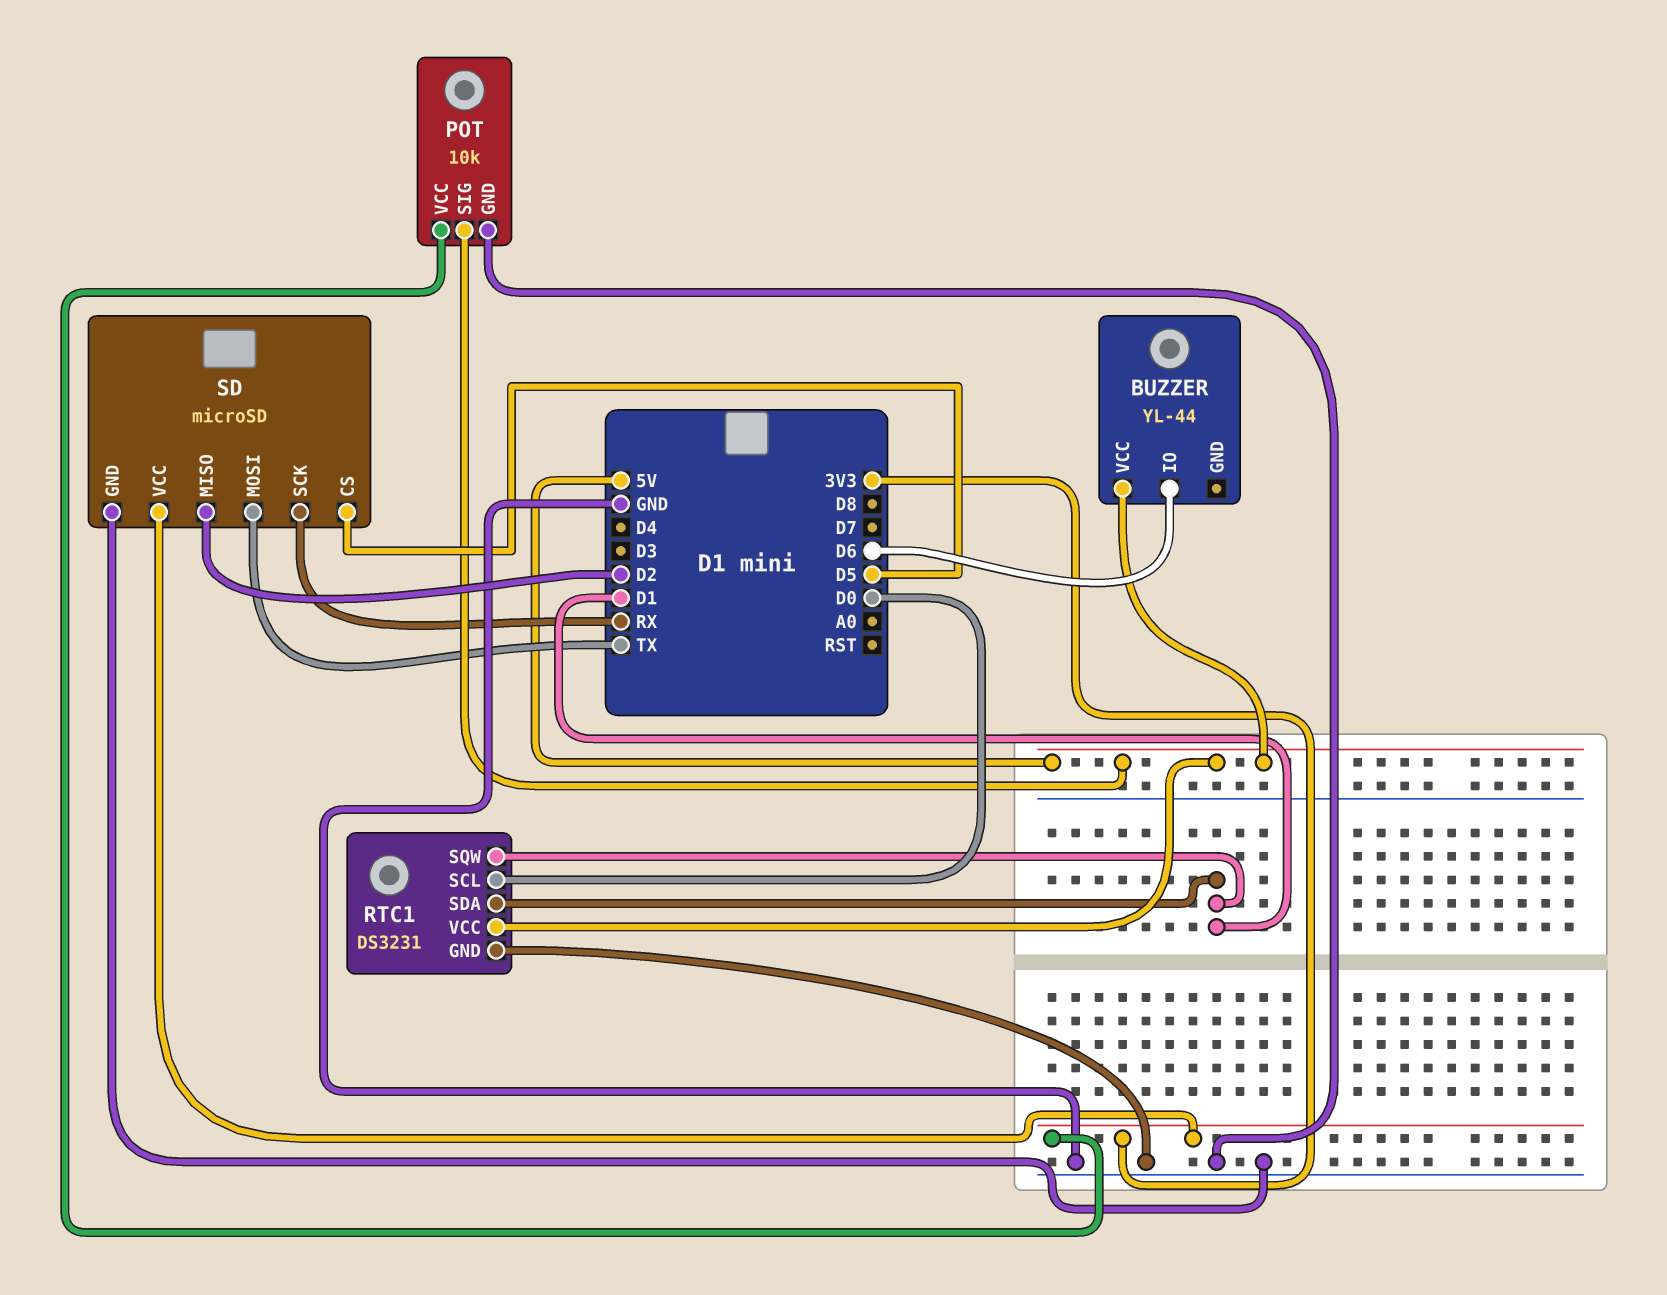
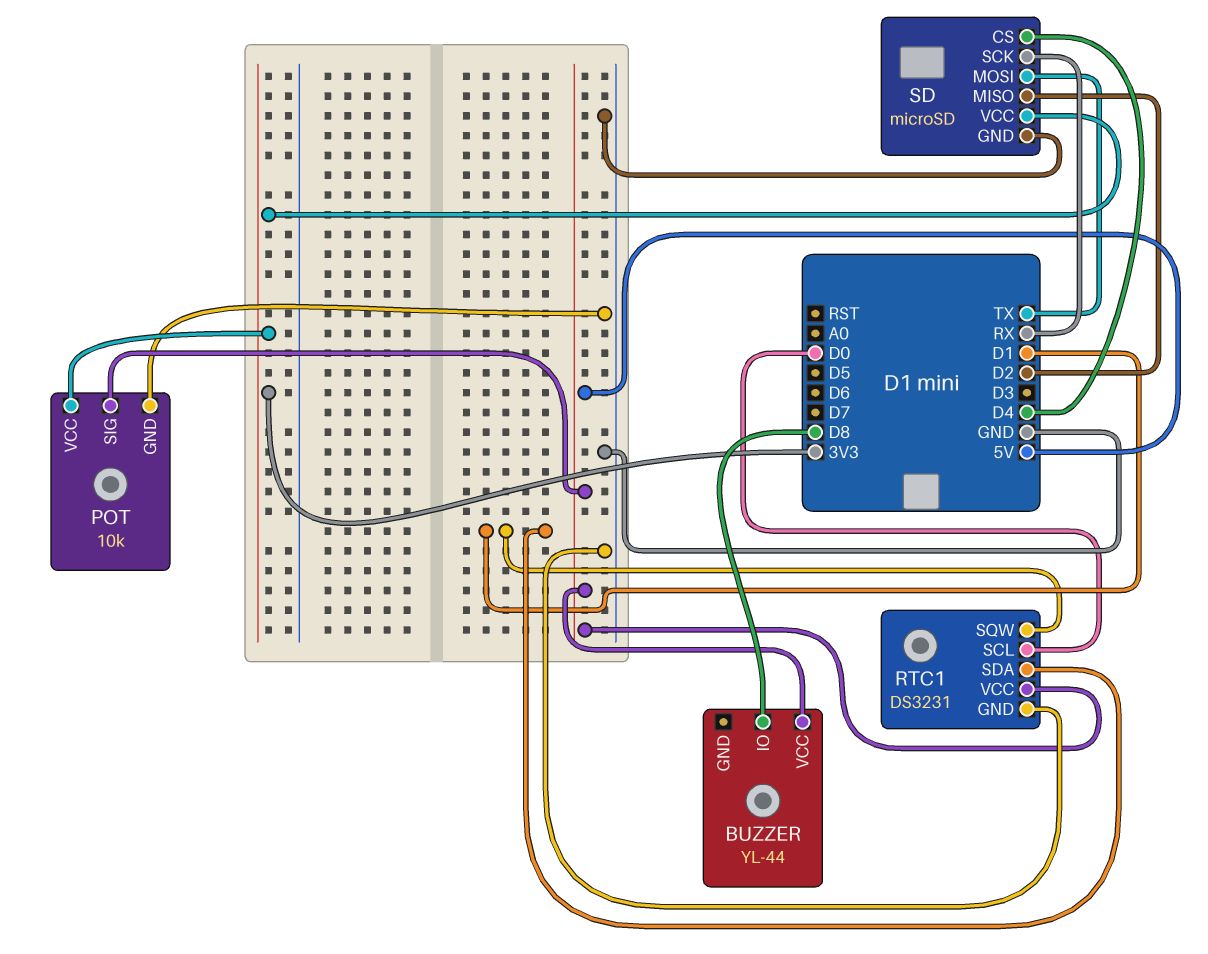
BUZZER pin IO: D6 -> D8
SD pin CS: D5 -> D4

